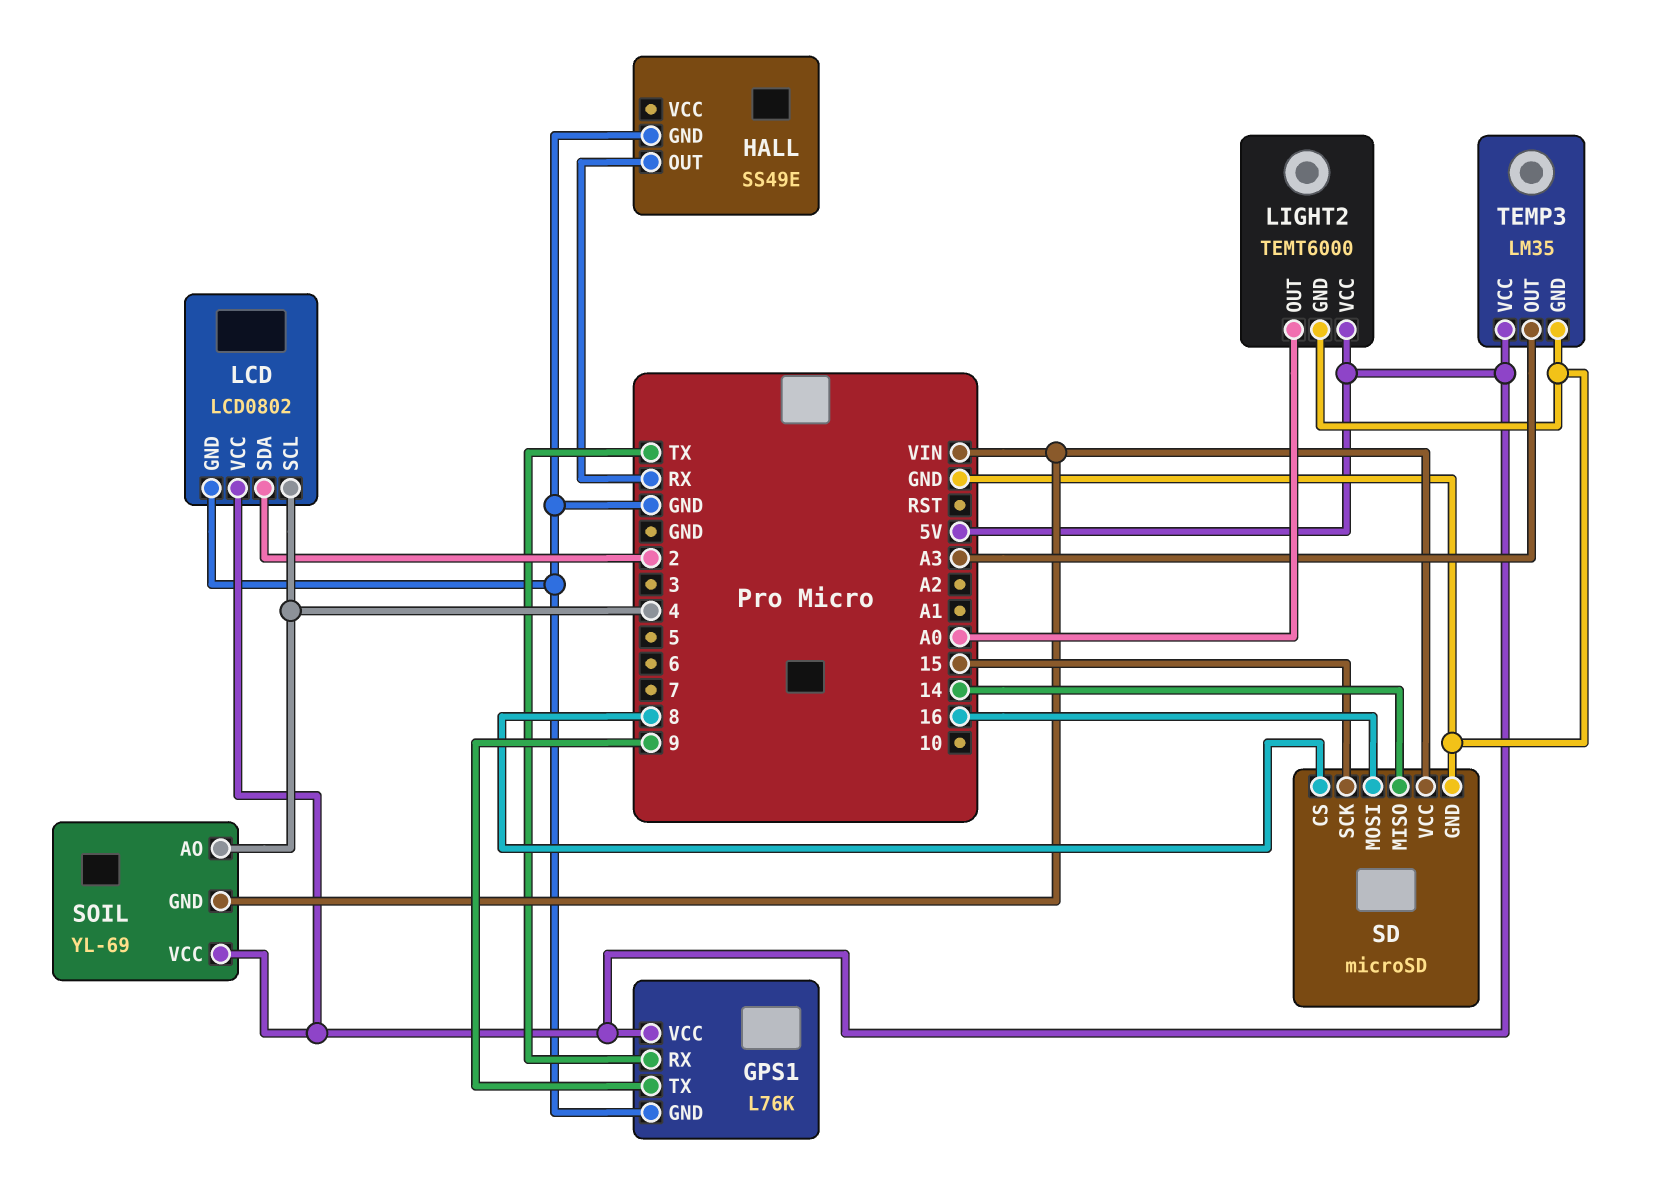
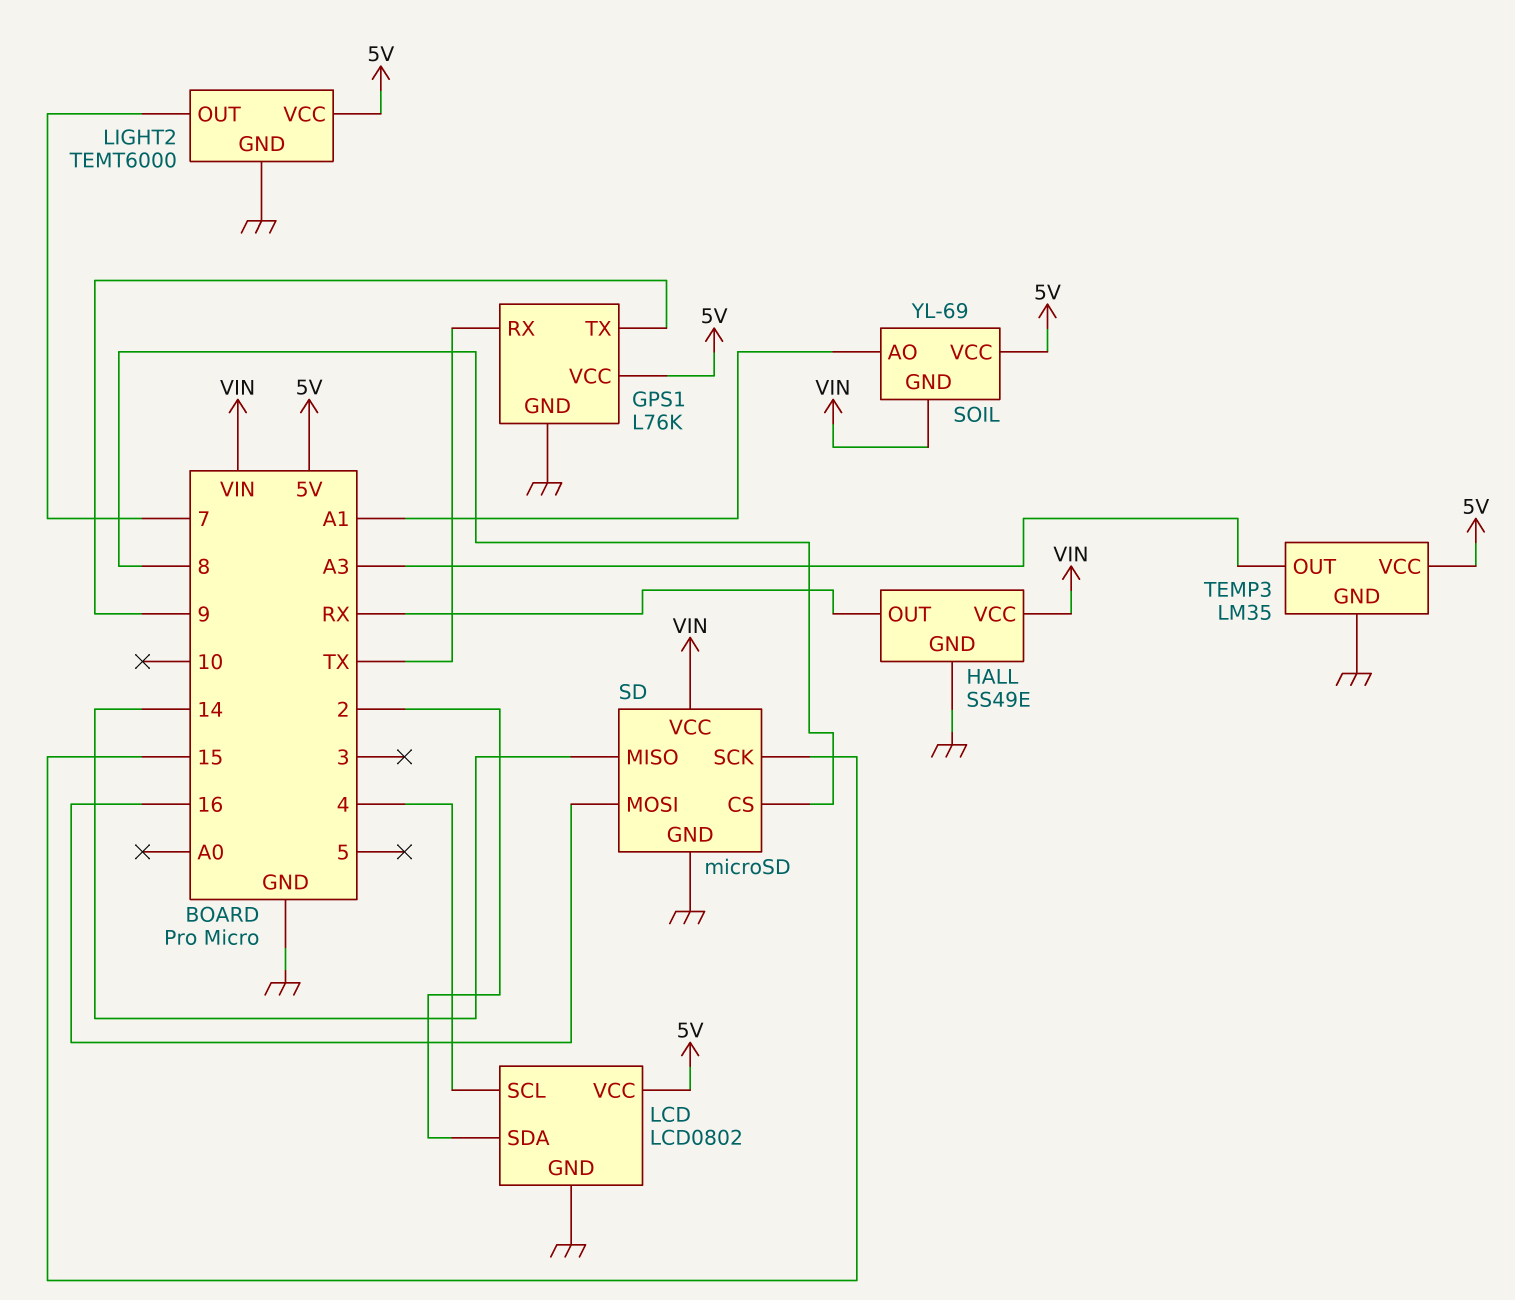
HALL pin VCC: none -> VIN
LIGHT2 pin OUT: A0 -> 7
SOIL pin AO: 4 -> A1

